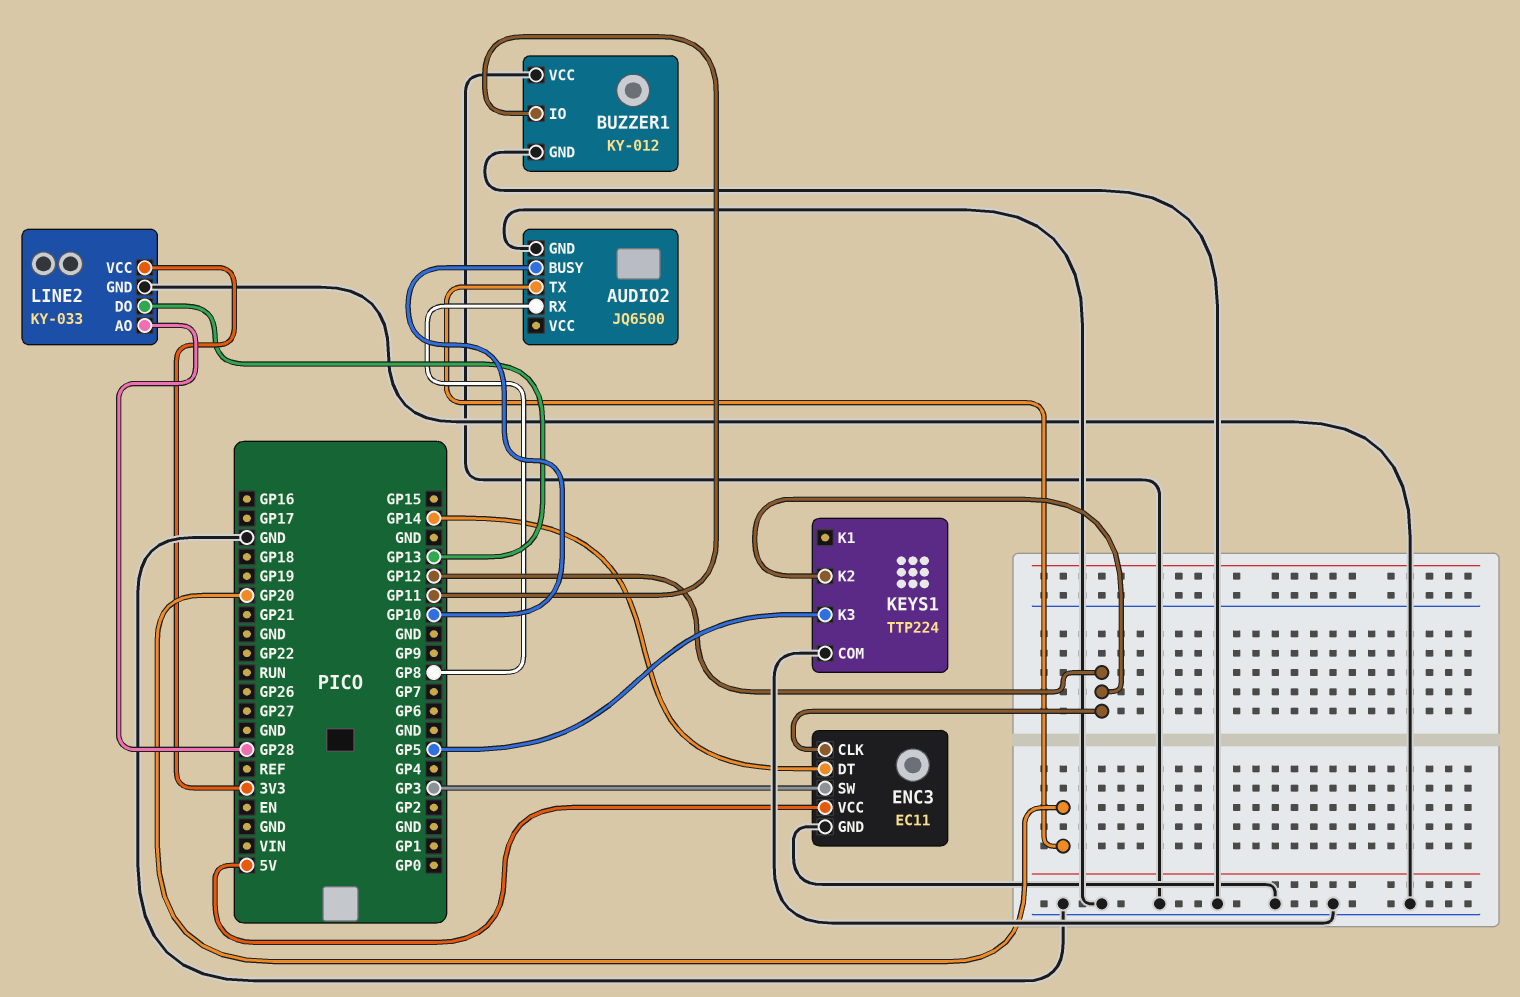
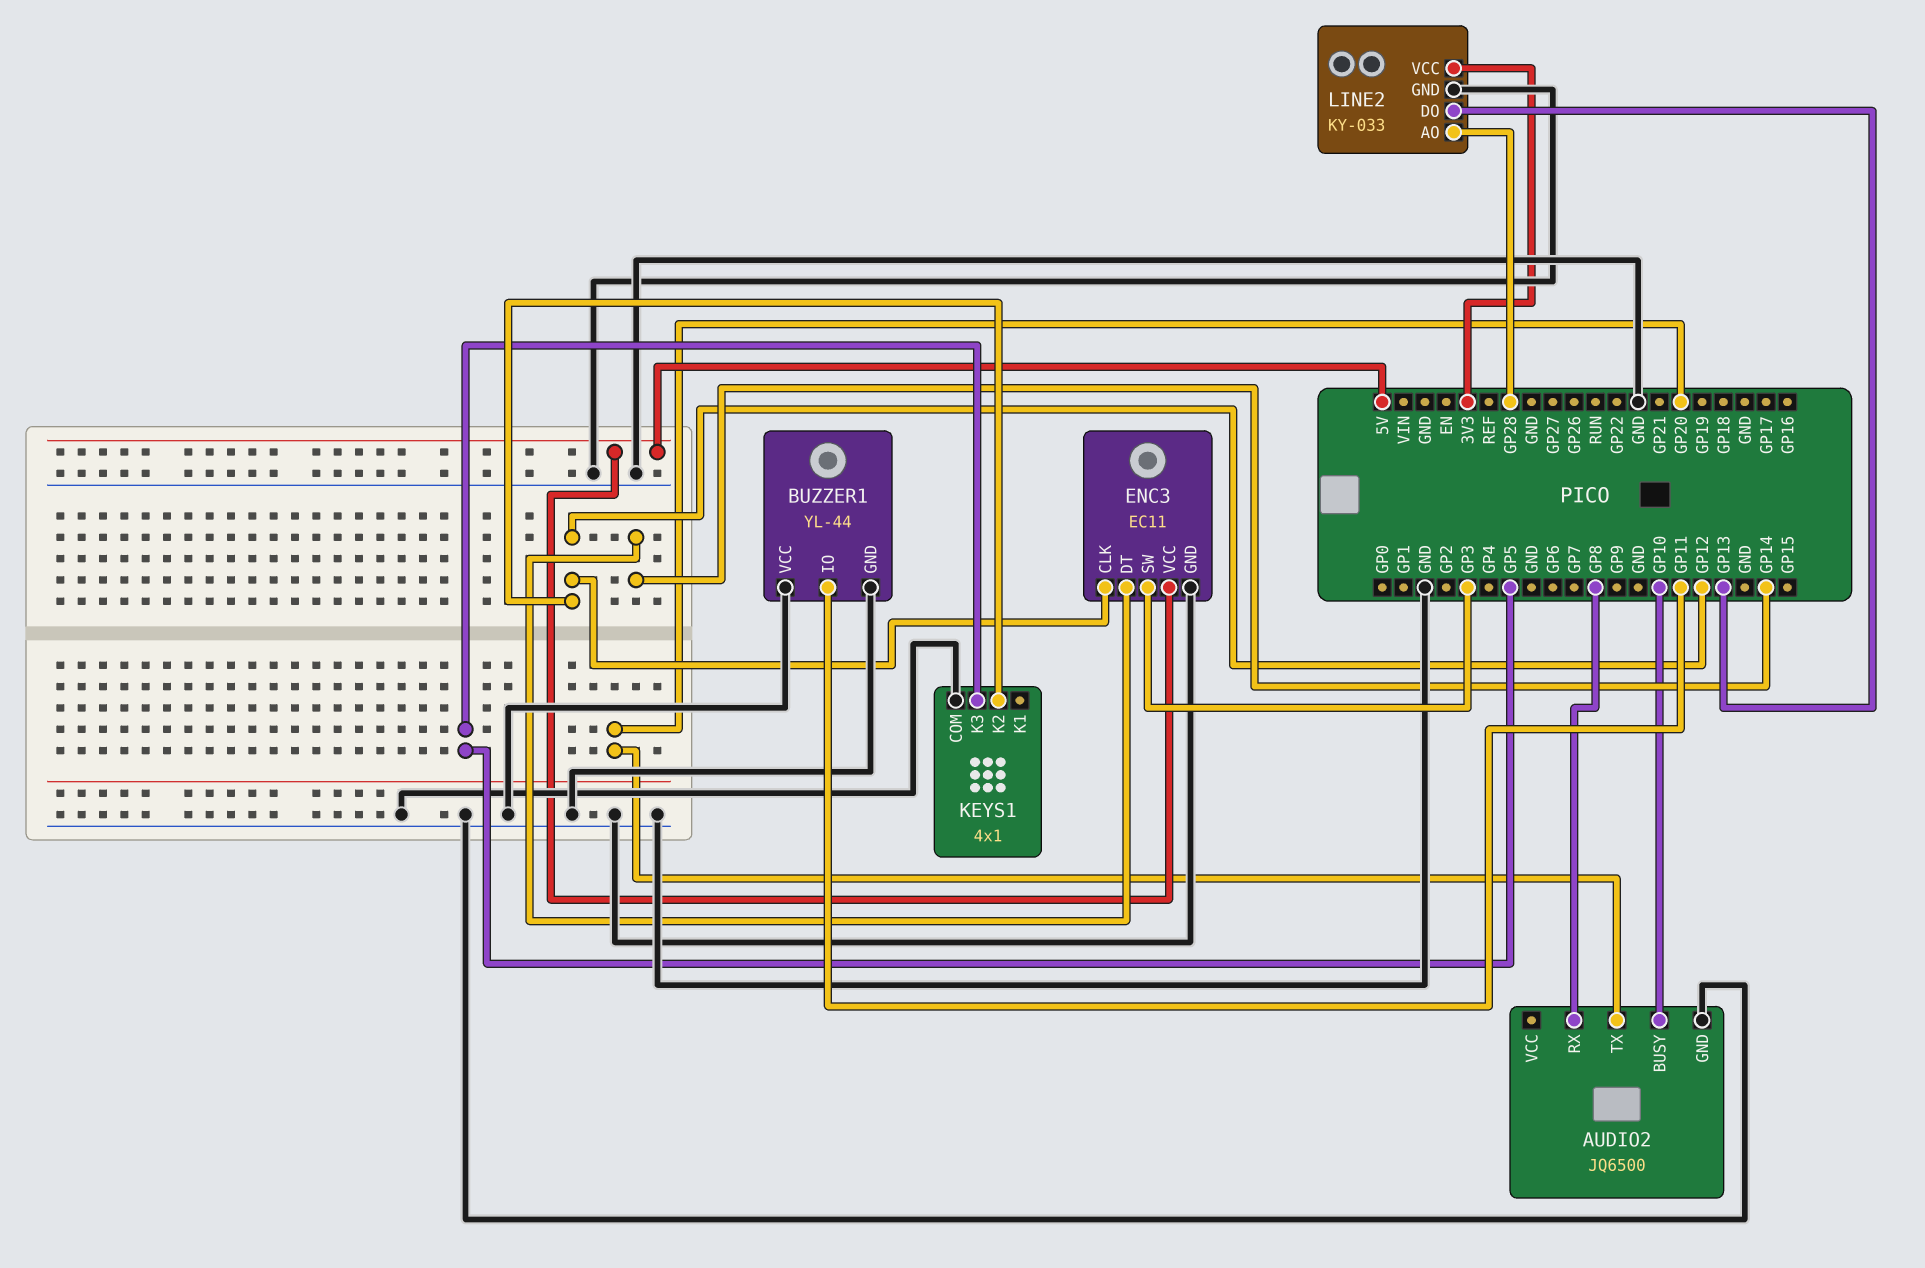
BUZZER1: KY-012 -> YL-44
KEYS1: TTP224 -> 4x1

